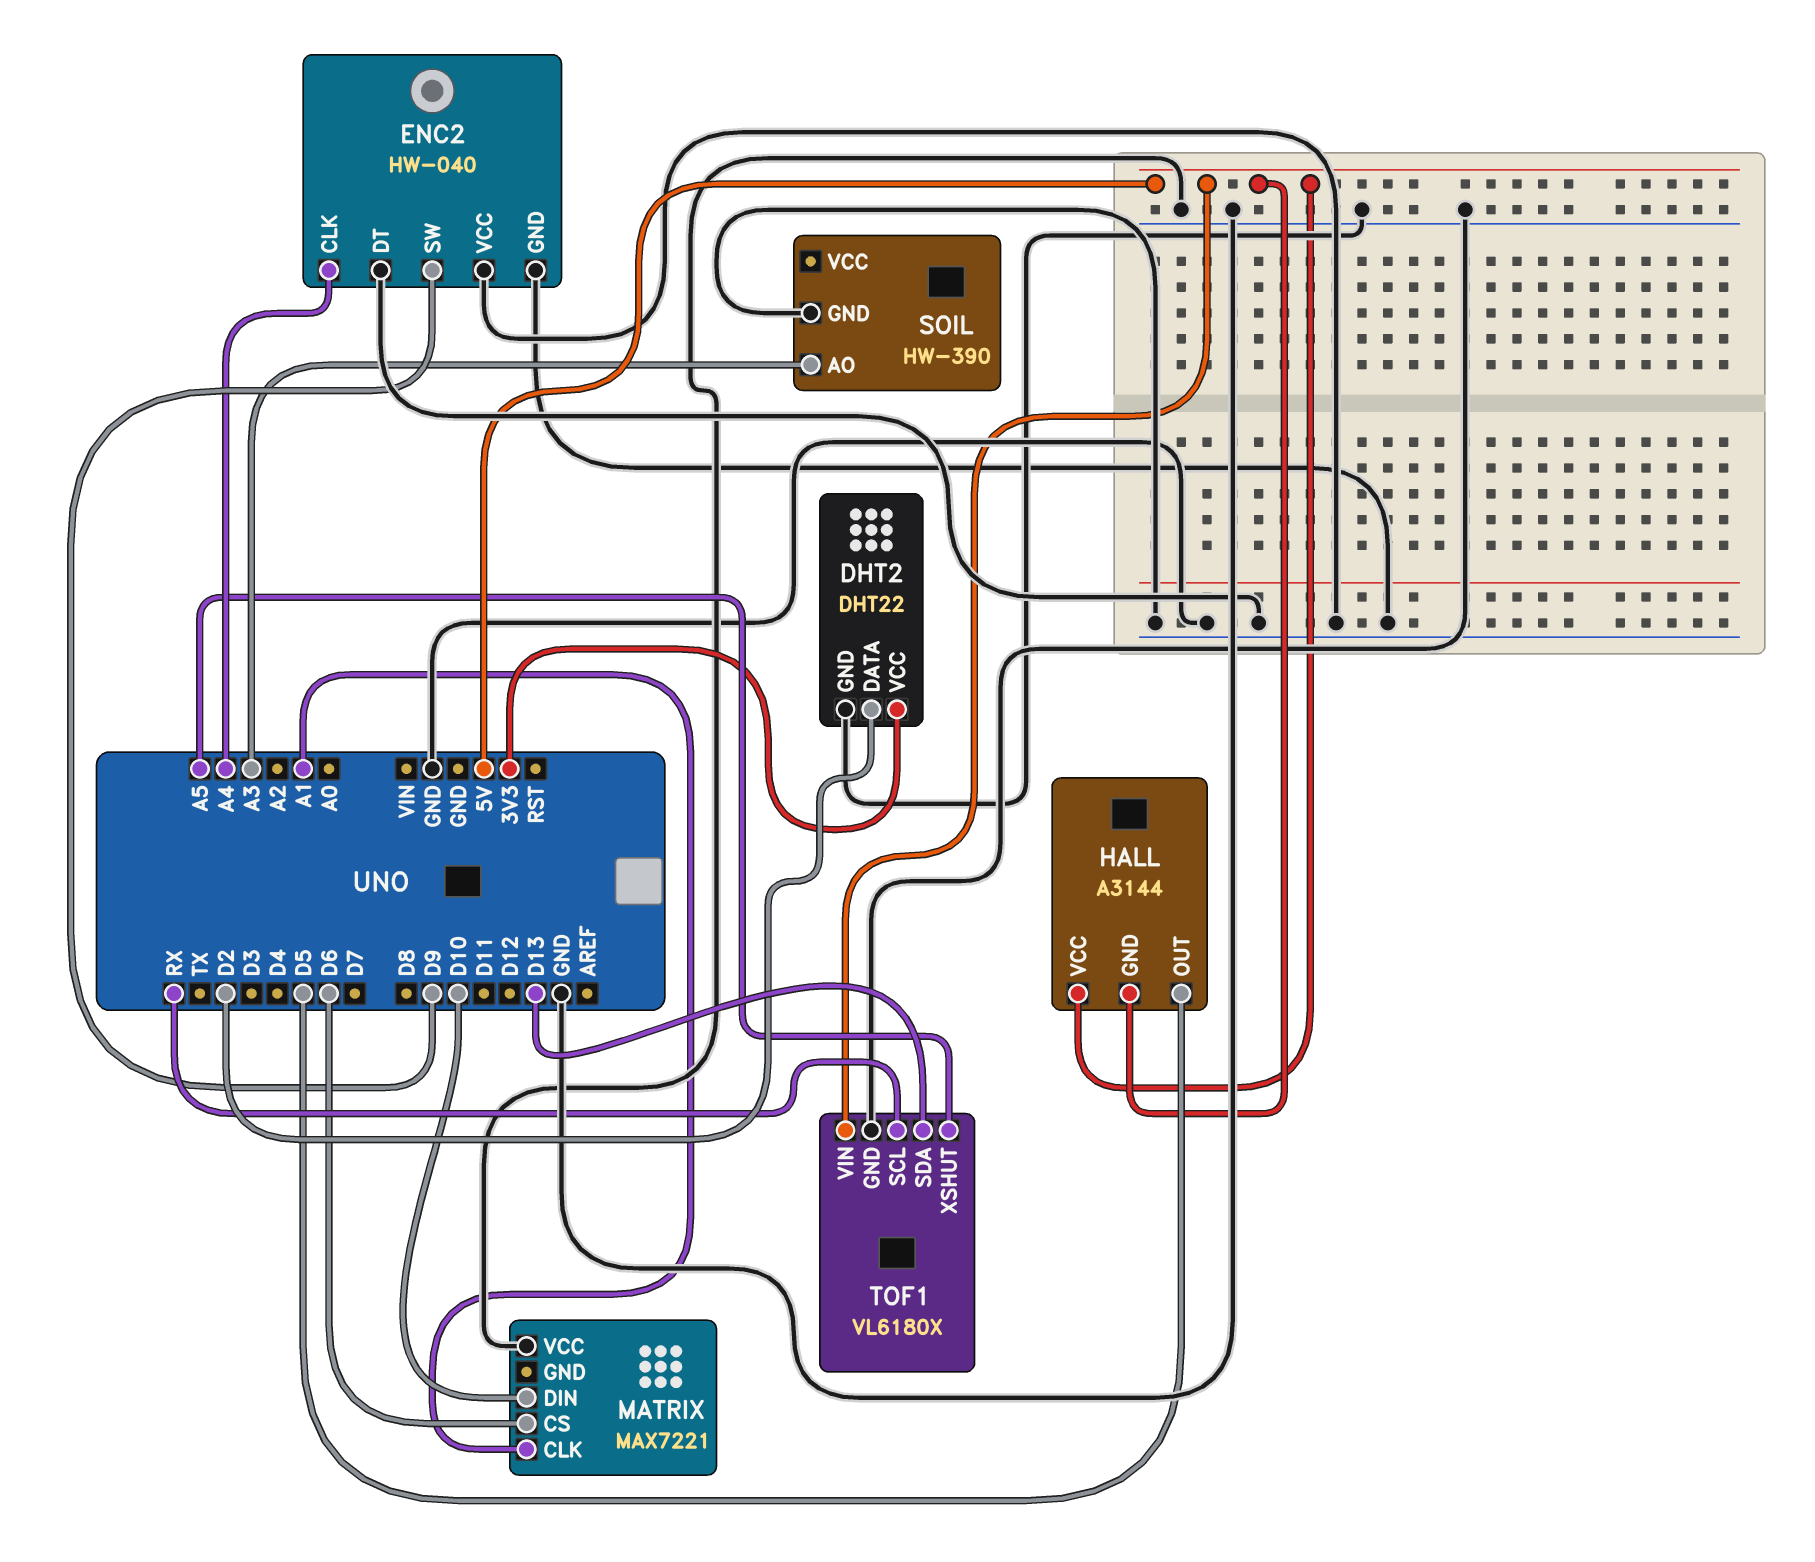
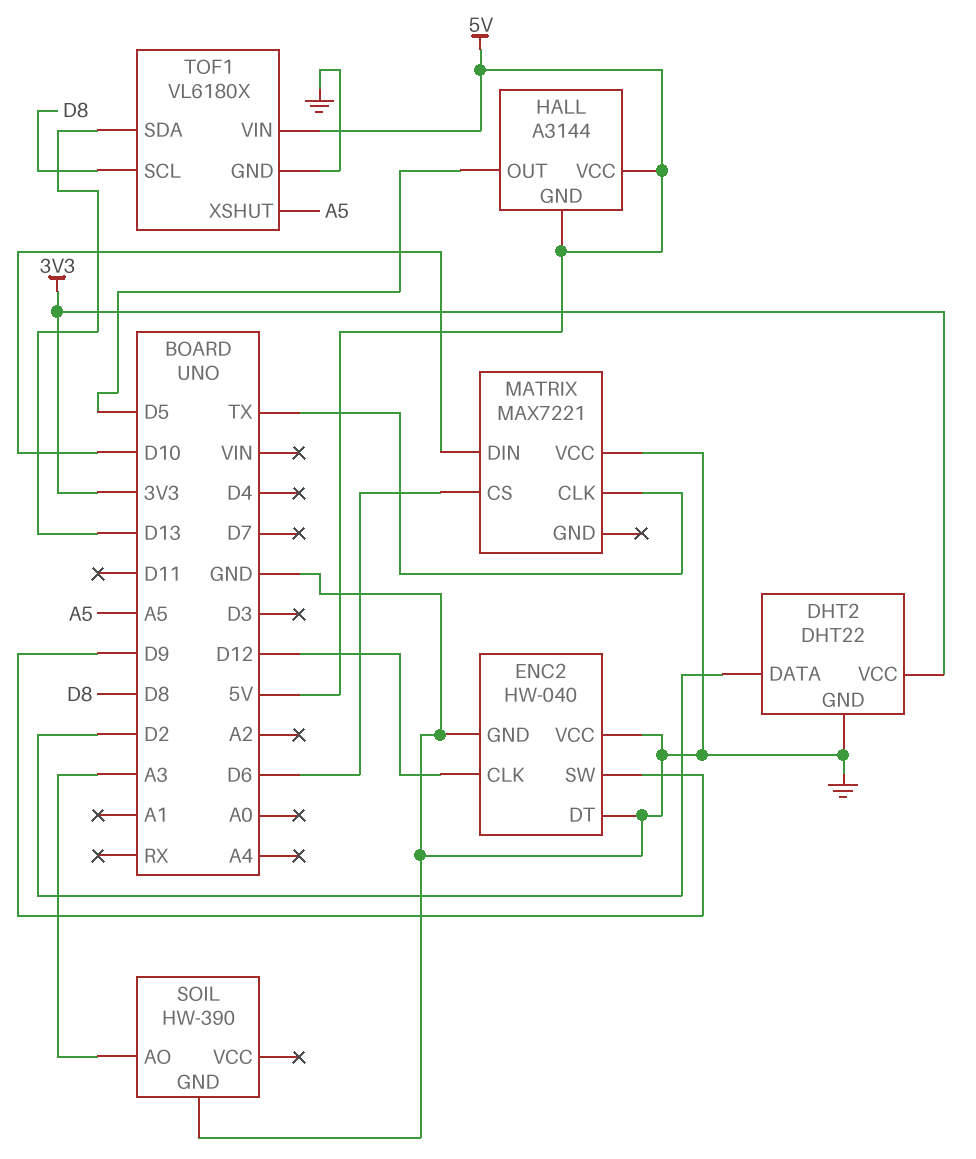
ENC2 pin CLK: A4 -> D12
MATRIX pin CLK: A1 -> TX
TOF1 pin SCL: RX -> D8

